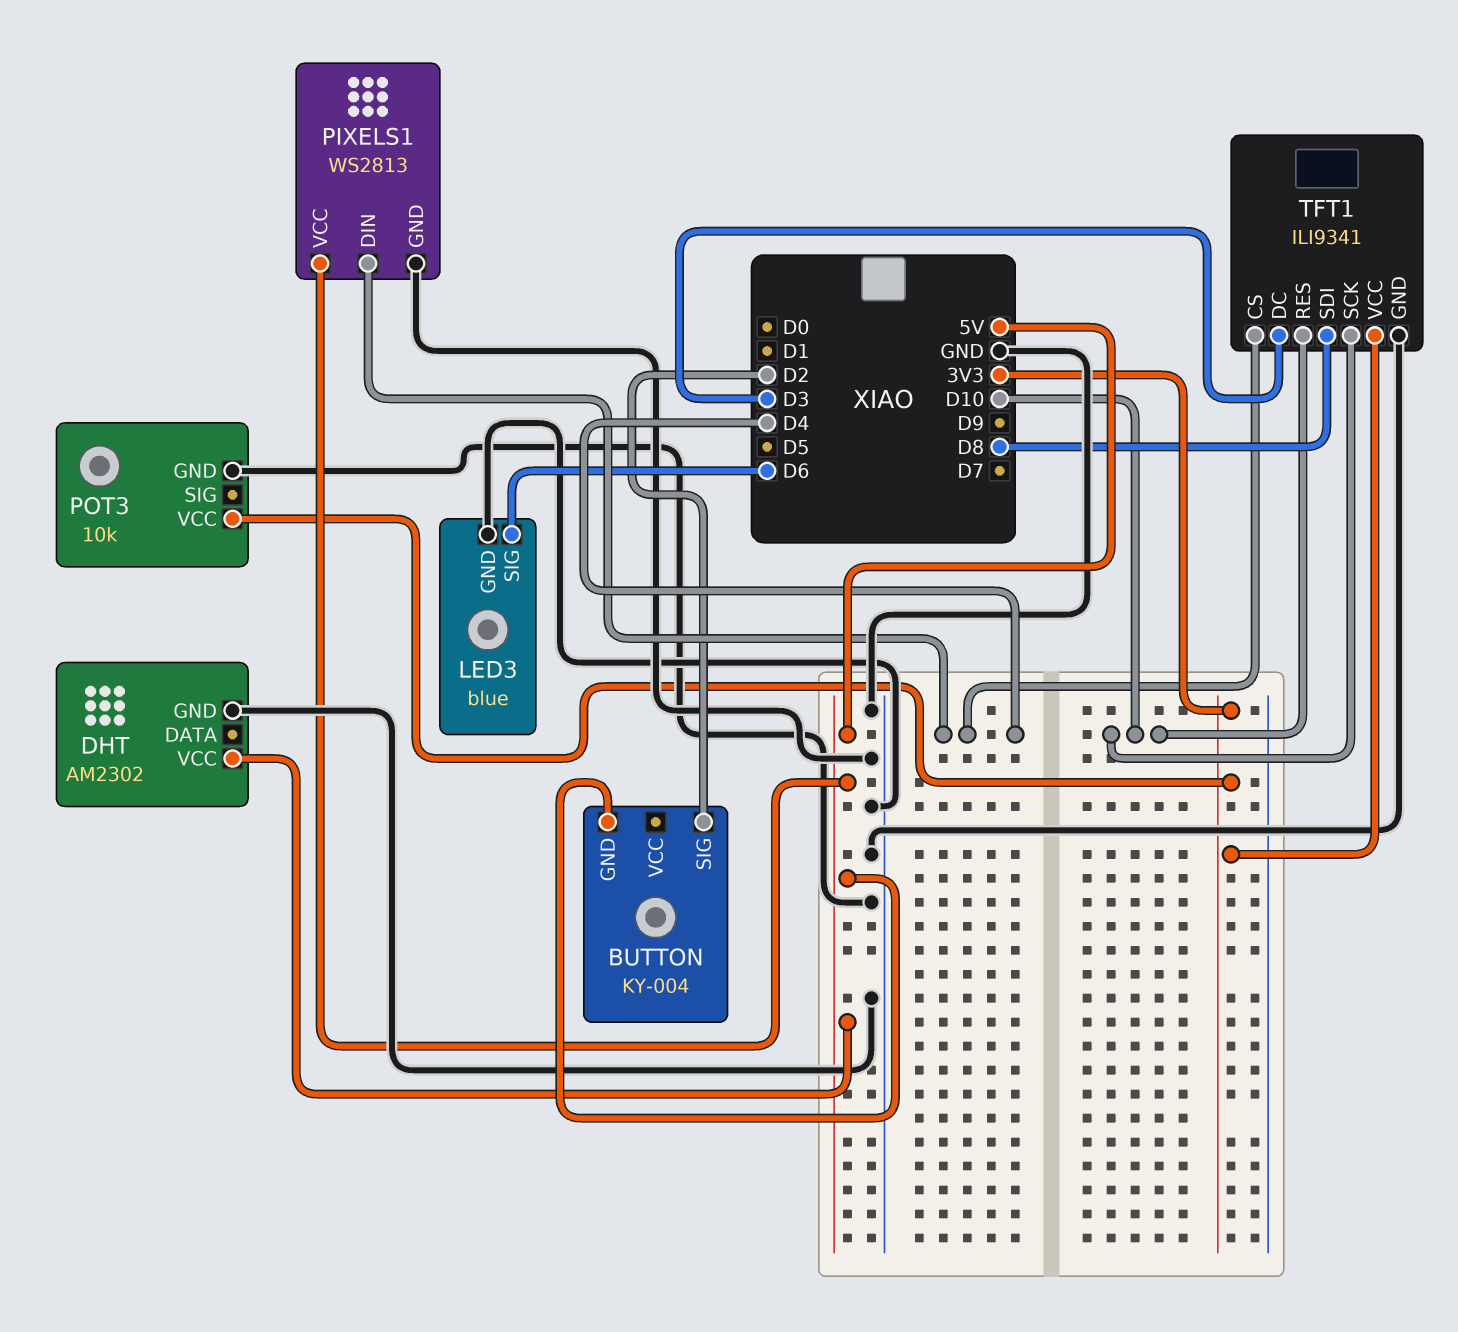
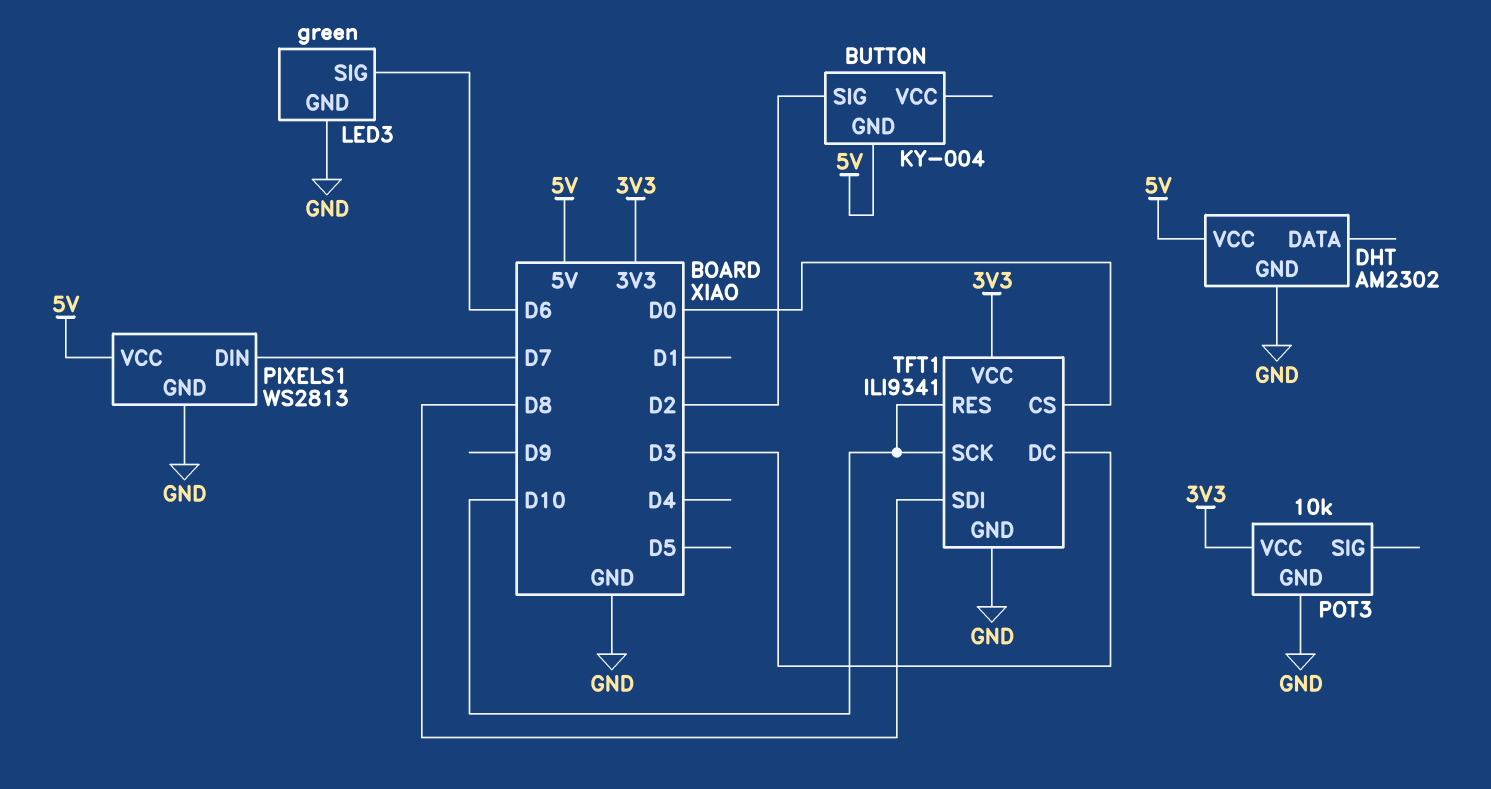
LED3: blue -> green
PIXELS1 pin DIN: D4 -> D7
TFT1 pin CS: D4 -> D0

